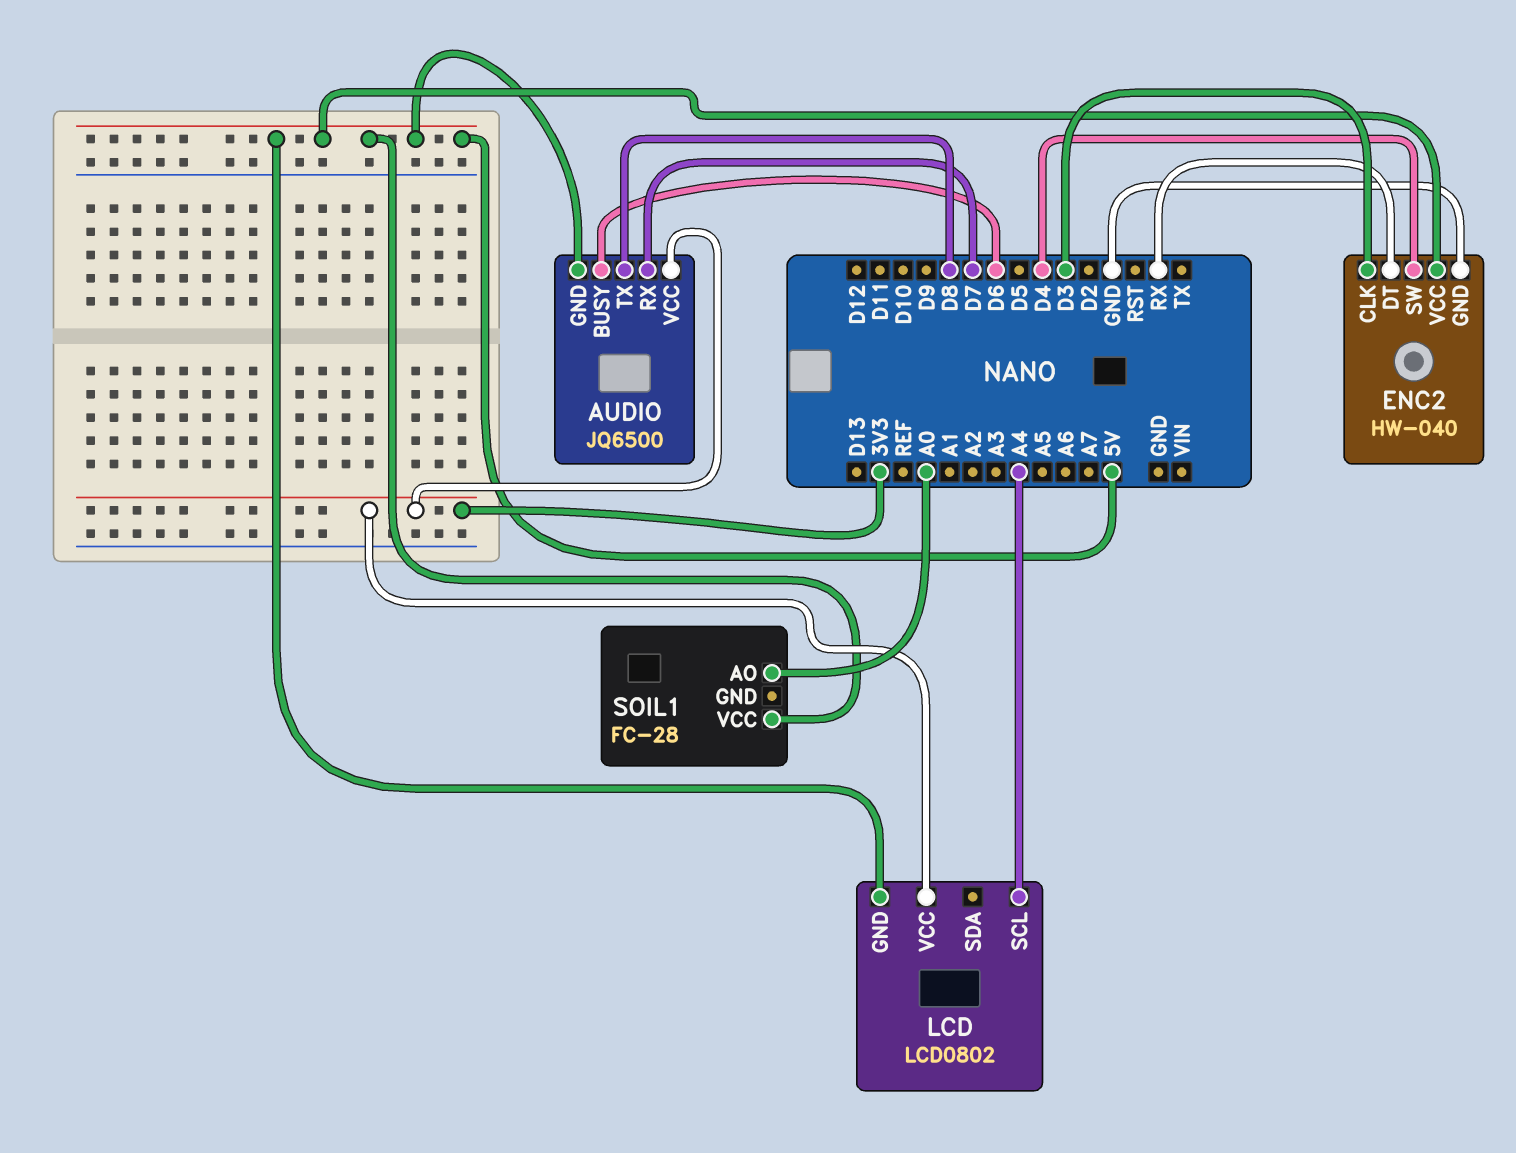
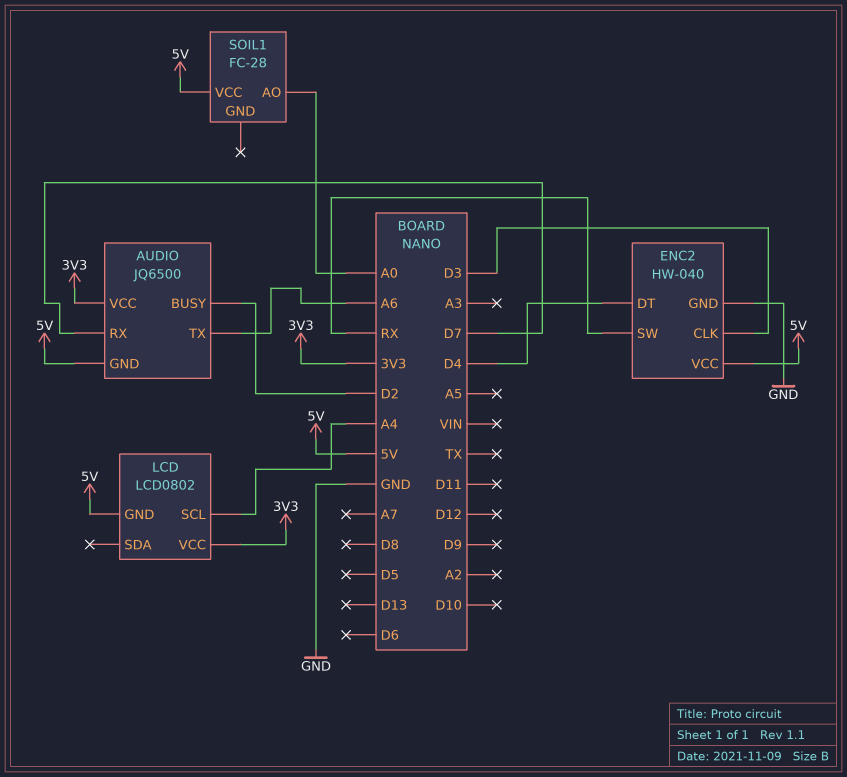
AUDIO pin BUSY: D6 -> D2
AUDIO pin TX: D8 -> A6
ENC2 pin DT: RX -> D4
ENC2 pin SW: D4 -> RX

